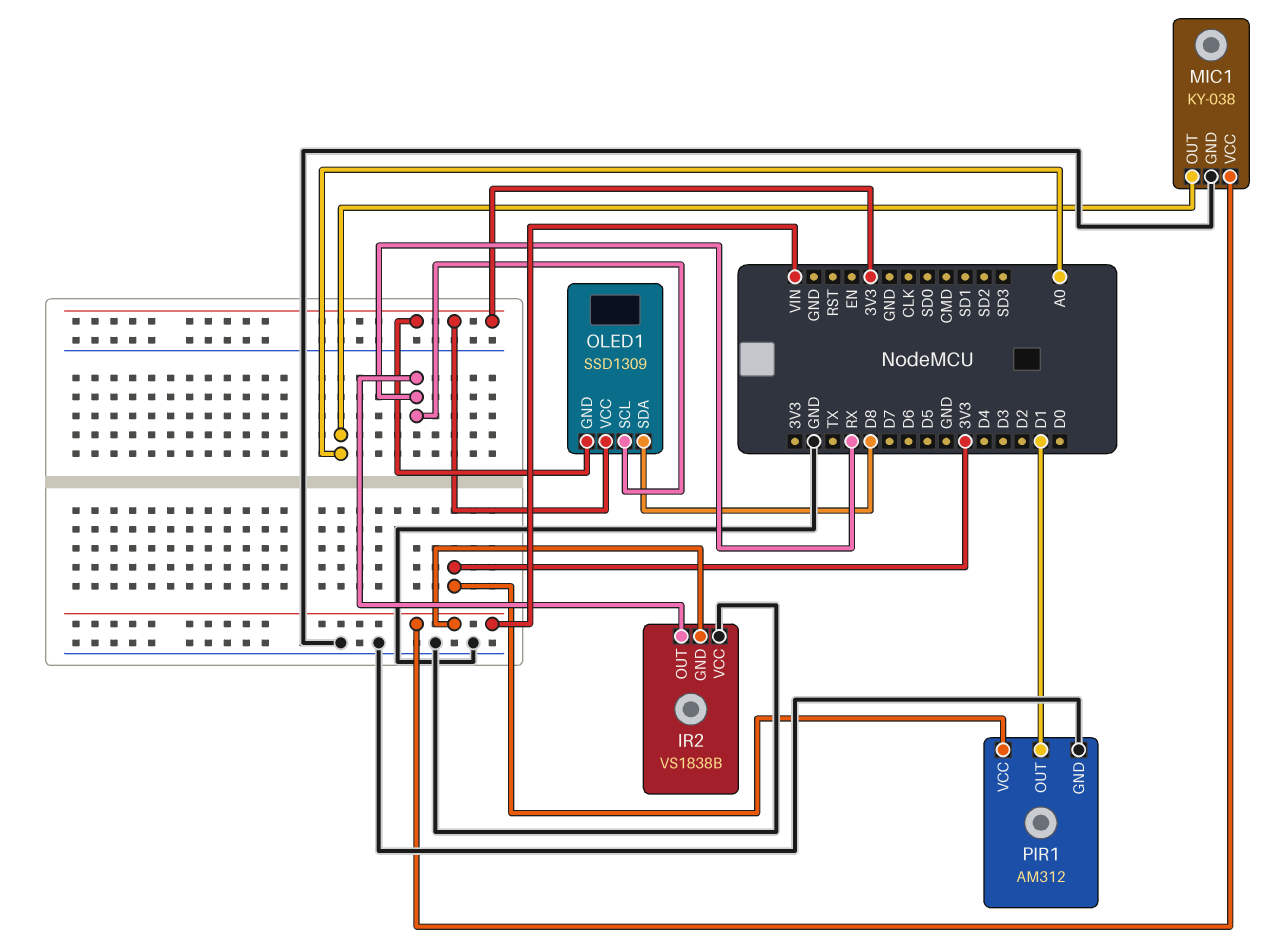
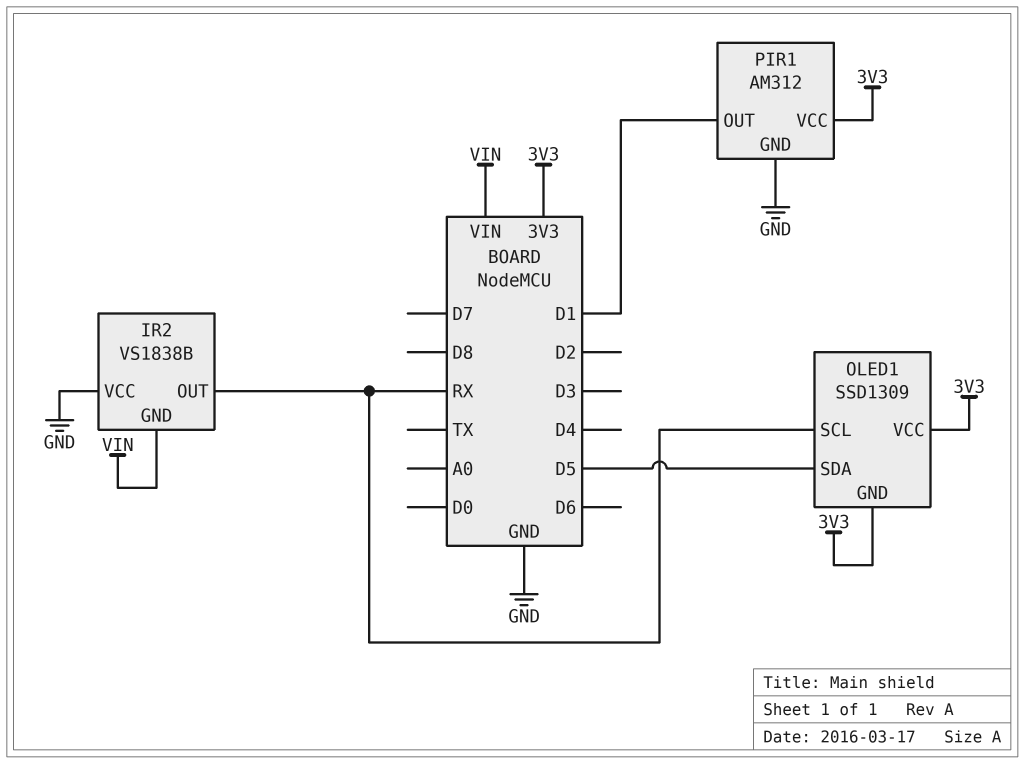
MIC1: KY-038 -> none
MIC1 pin GND: GND -> none
MIC1 pin OUT: A0 -> none
MIC1 pin VCC: VIN -> none
OLED1 pin SDA: D8 -> D5

